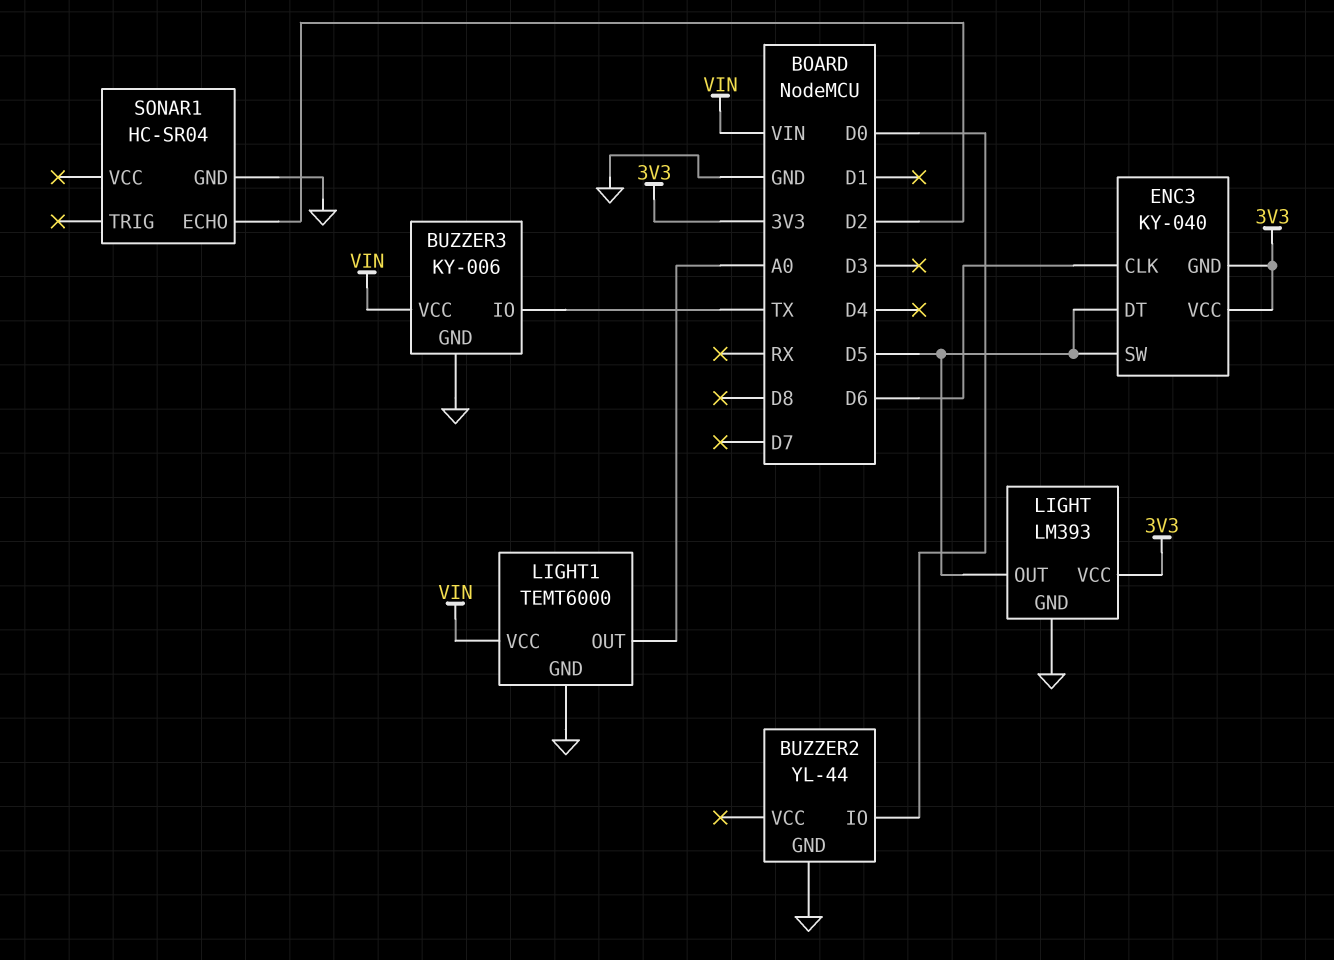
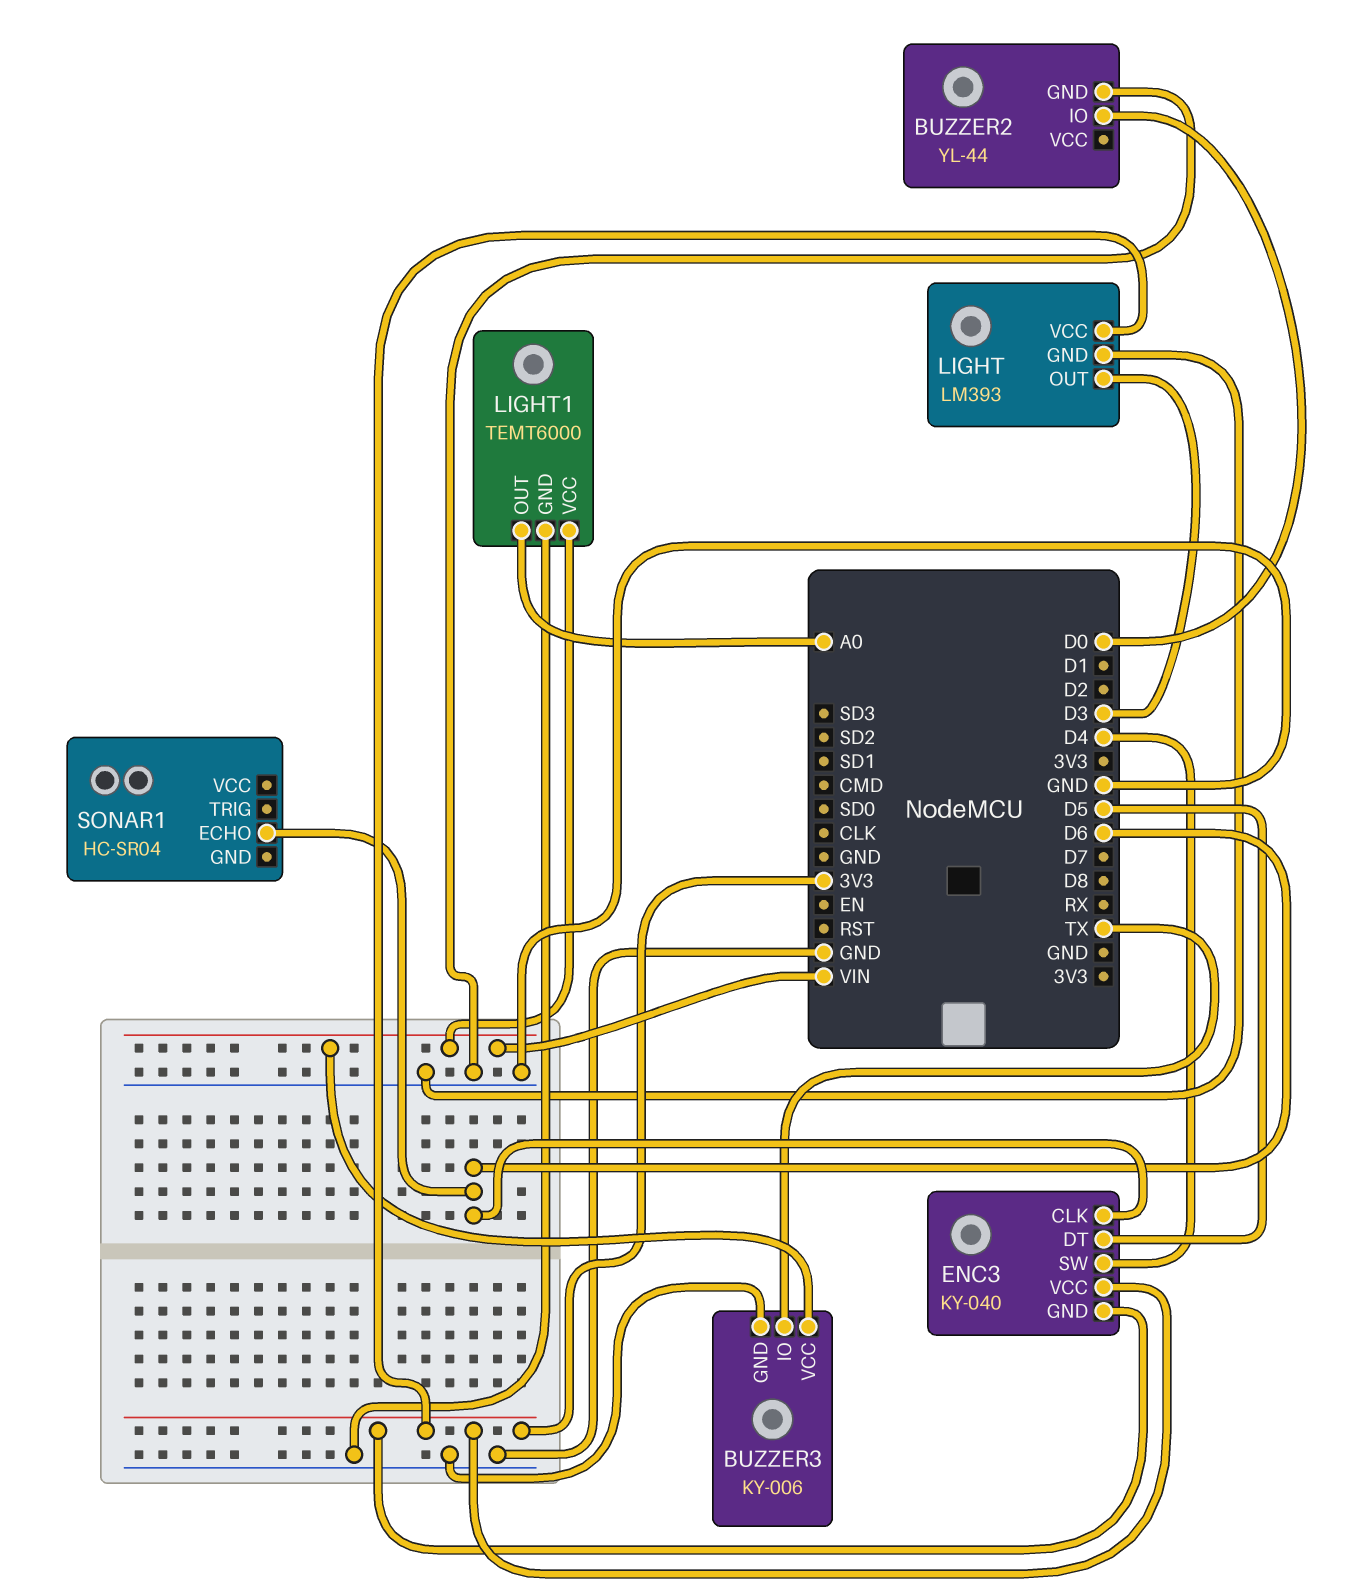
ENC3 pin SW: D5 -> D4
LIGHT pin OUT: D5 -> D3
SONAR1 pin ECHO: D2 -> D6
SONAR1 pin GND: GND -> none

